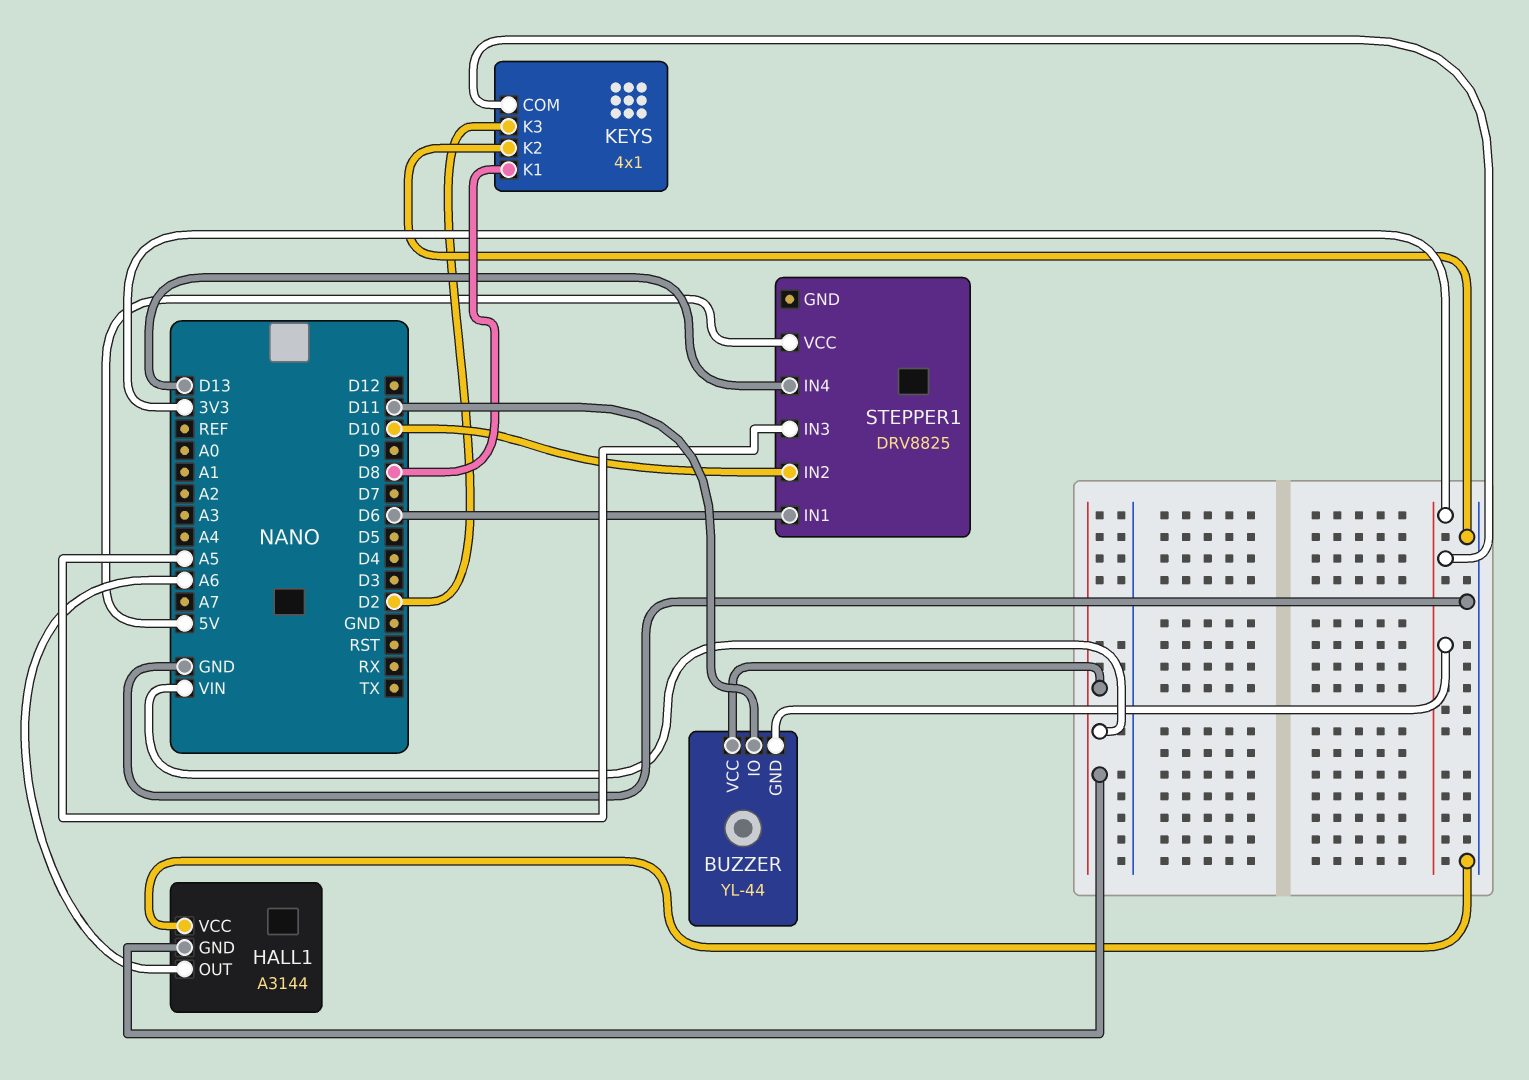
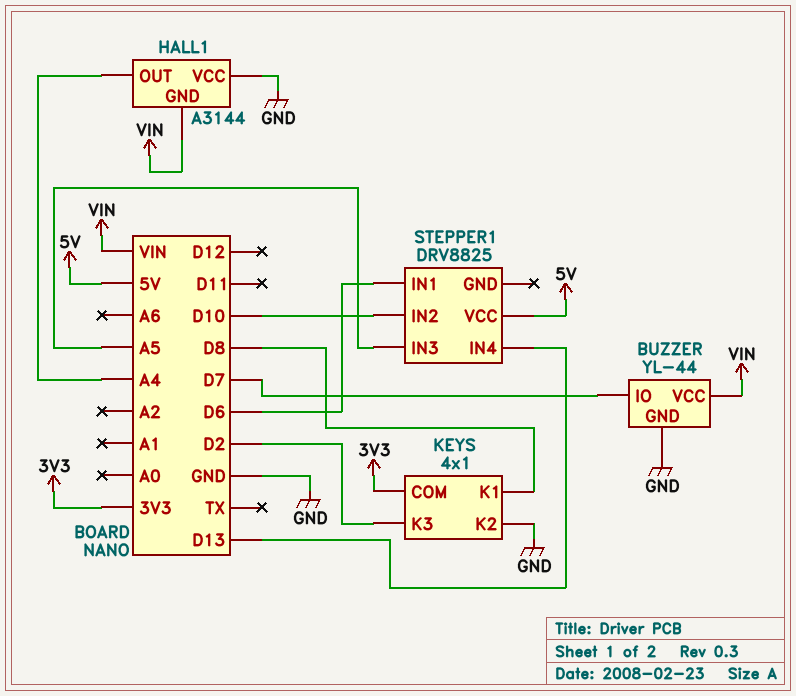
BUZZER pin GND: 3V3 -> GND
BUZZER pin IO: D11 -> D7
HALL1 pin OUT: A6 -> A4

